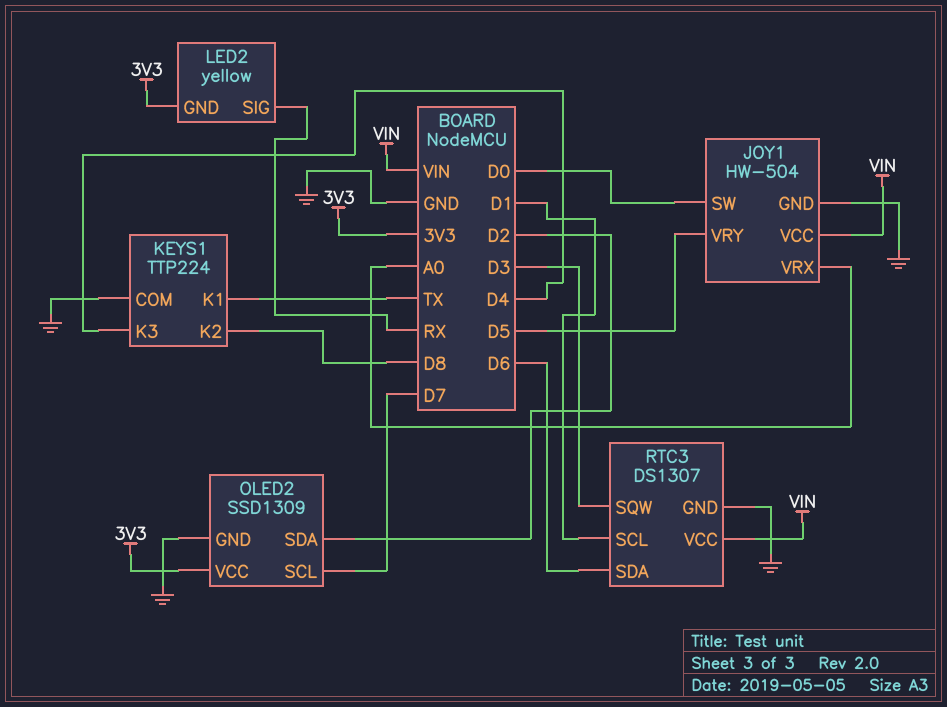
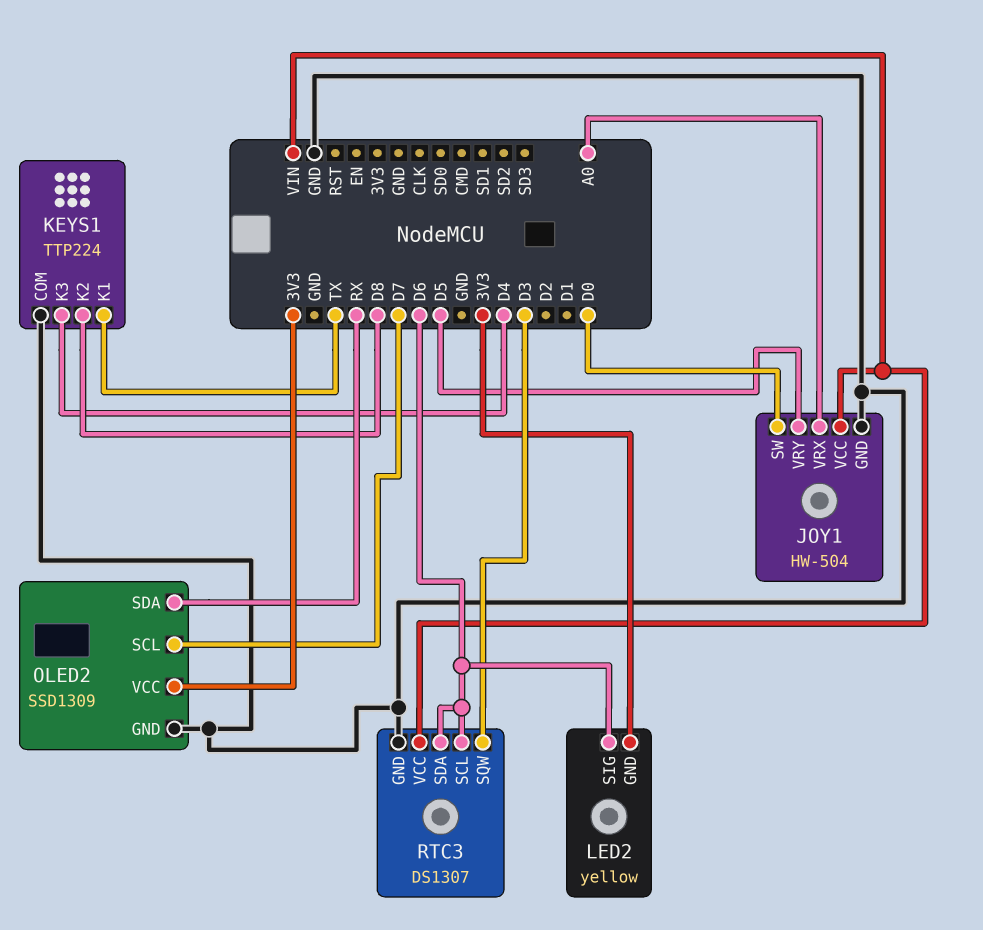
LED2 pin SIG: RX -> D6
OLED2 pin SDA: D2 -> RX
RTC3 pin SCL: D1 -> D6

